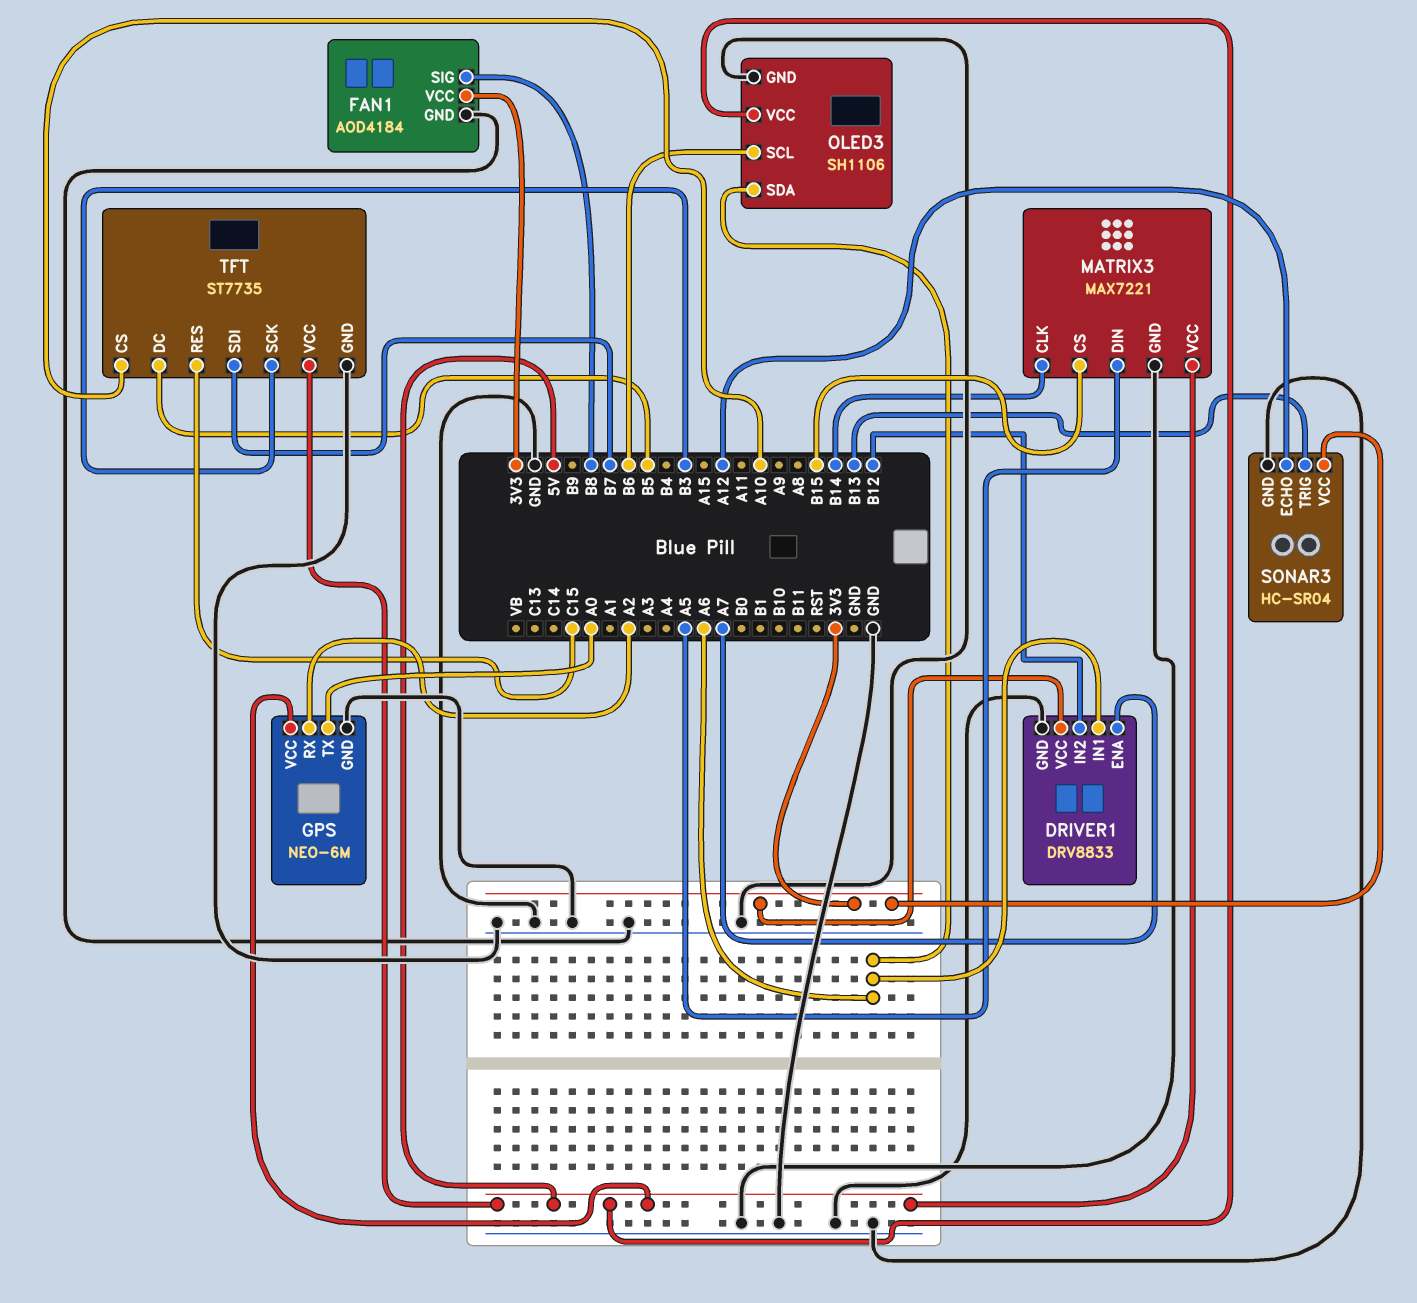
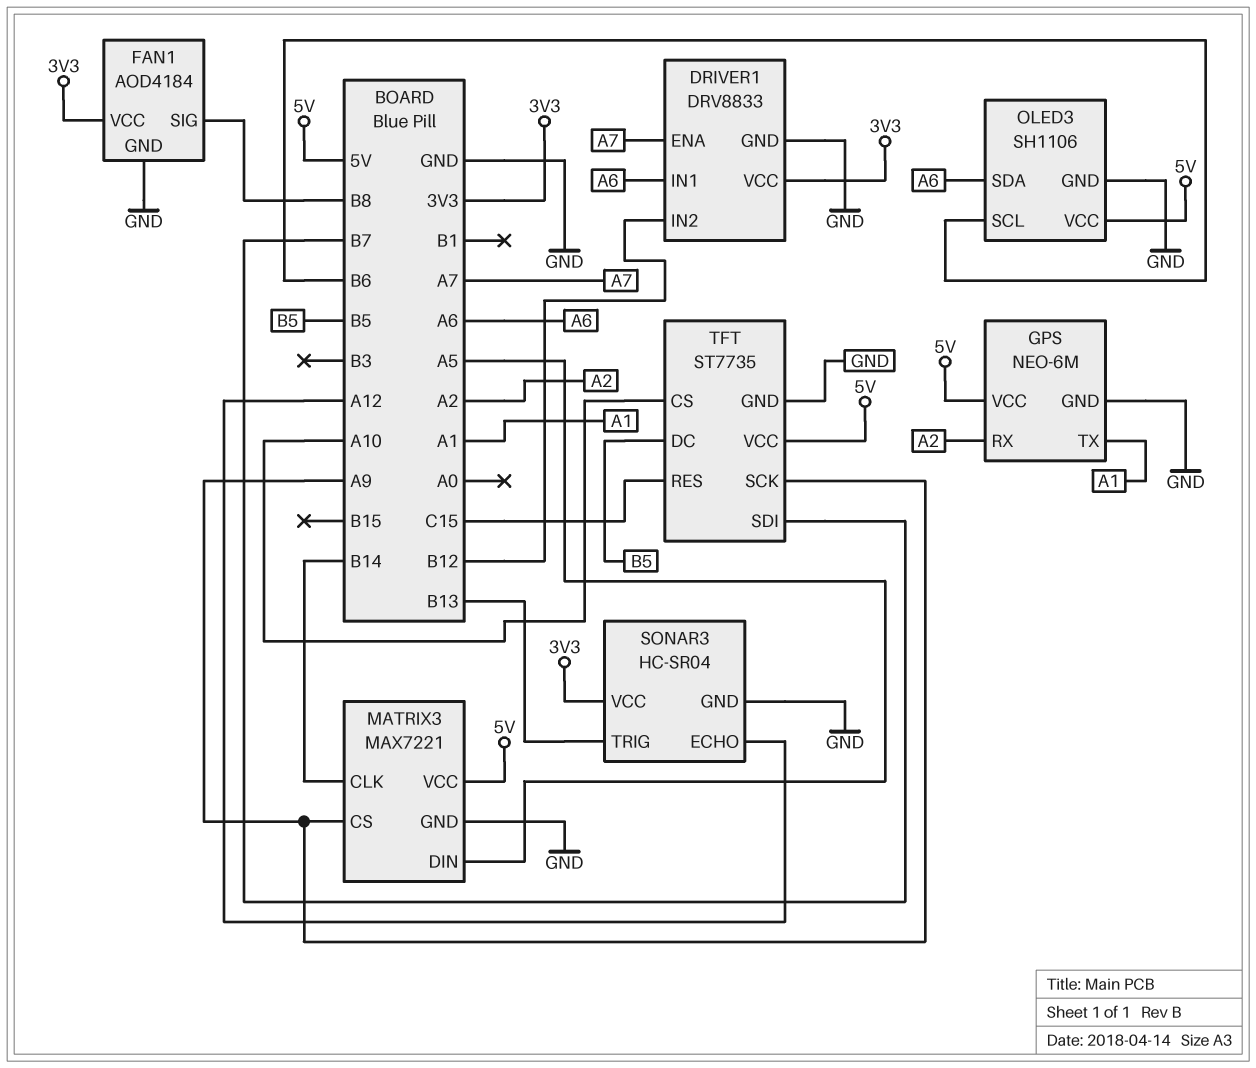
GPS pin TX: A0 -> A1
MATRIX3 pin CS: B15 -> A9
TFT pin SCK: B3 -> A9

